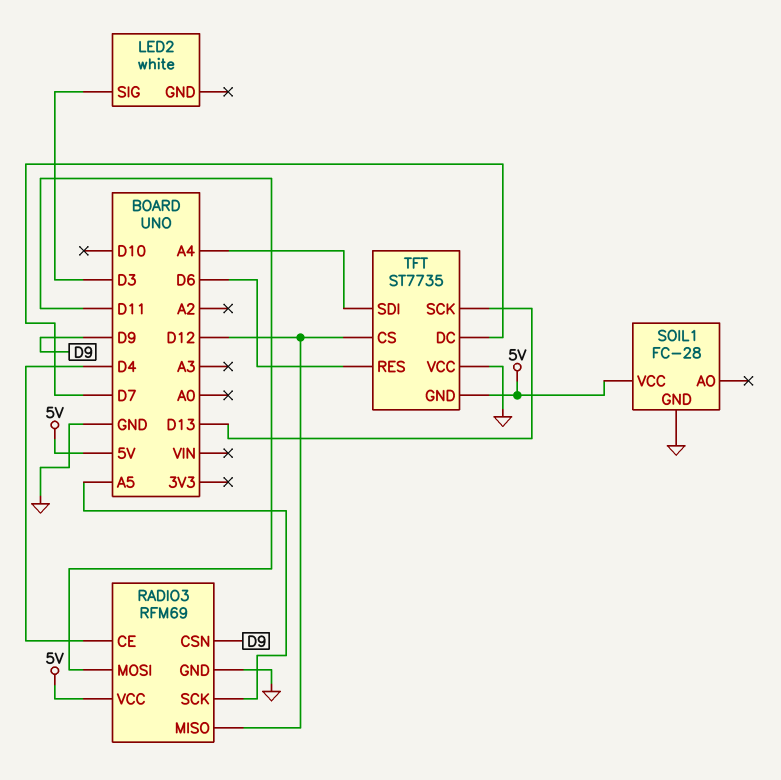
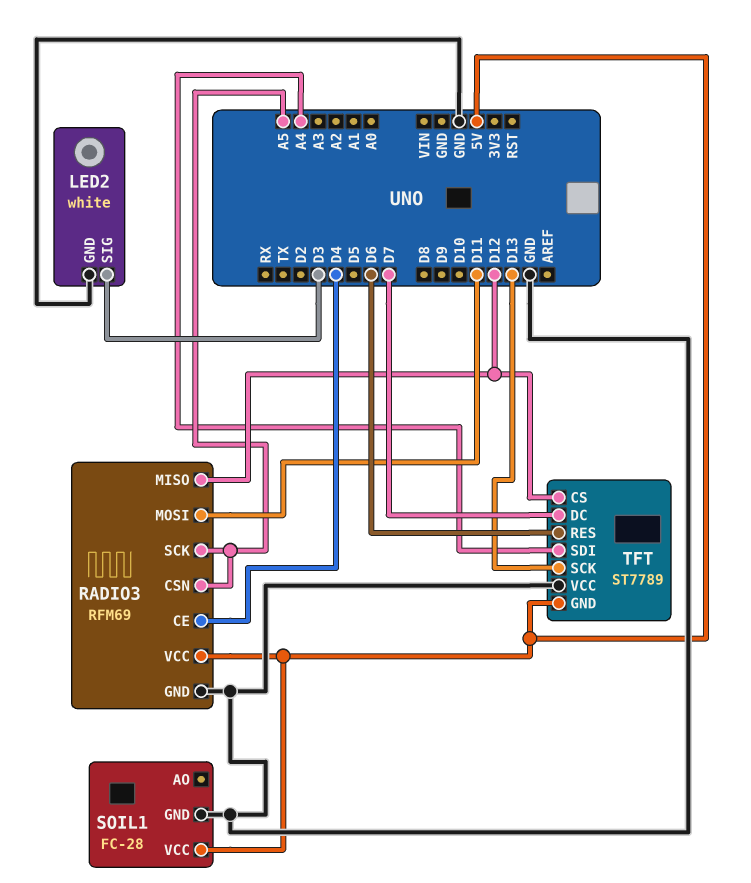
LED2 pin GND: none -> GND
RADIO3 pin CSN: D9 -> A5
TFT: ST7735 -> ST7789

